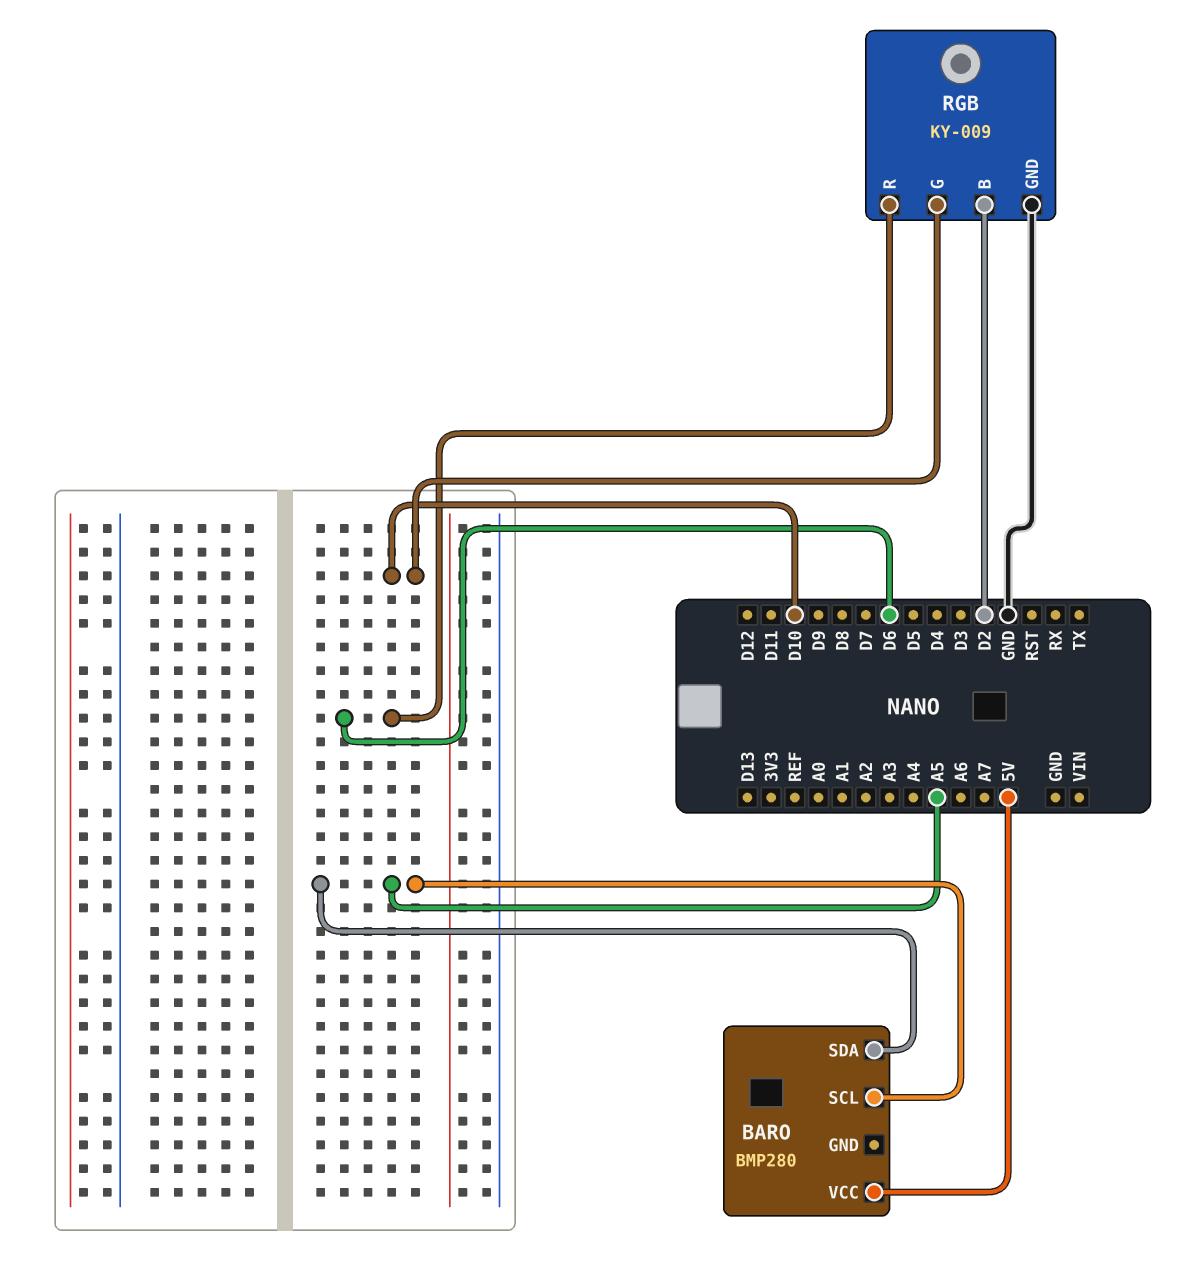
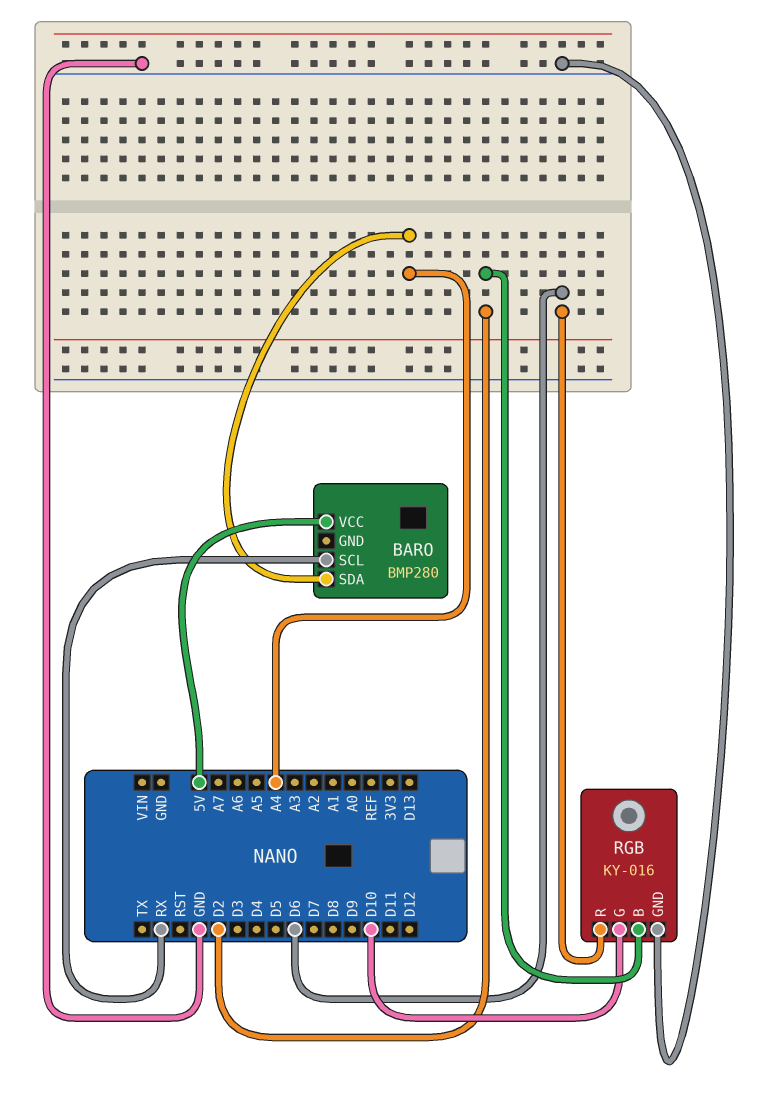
BARO pin SCL: A5 -> RX
BARO pin SDA: A5 -> A4
RGB: KY-009 -> KY-016

